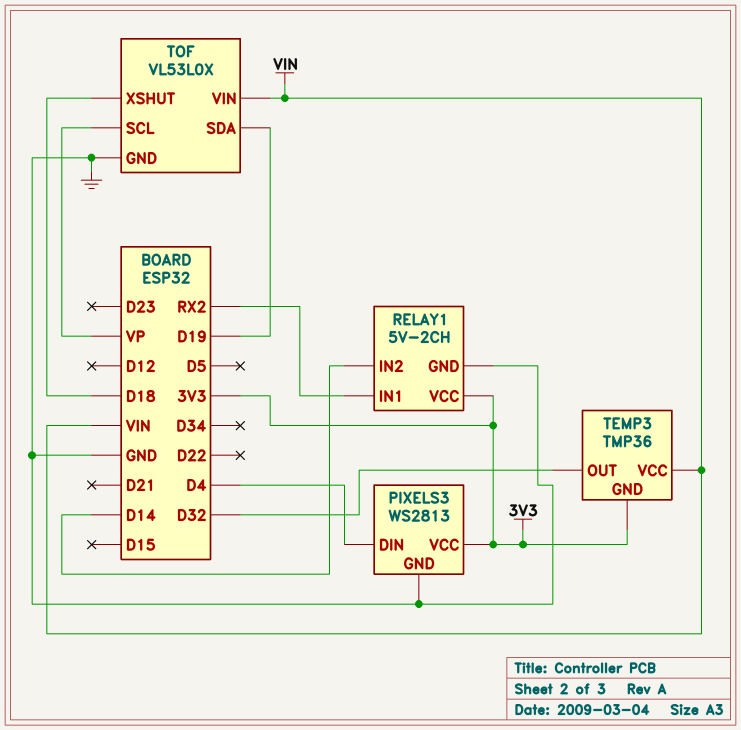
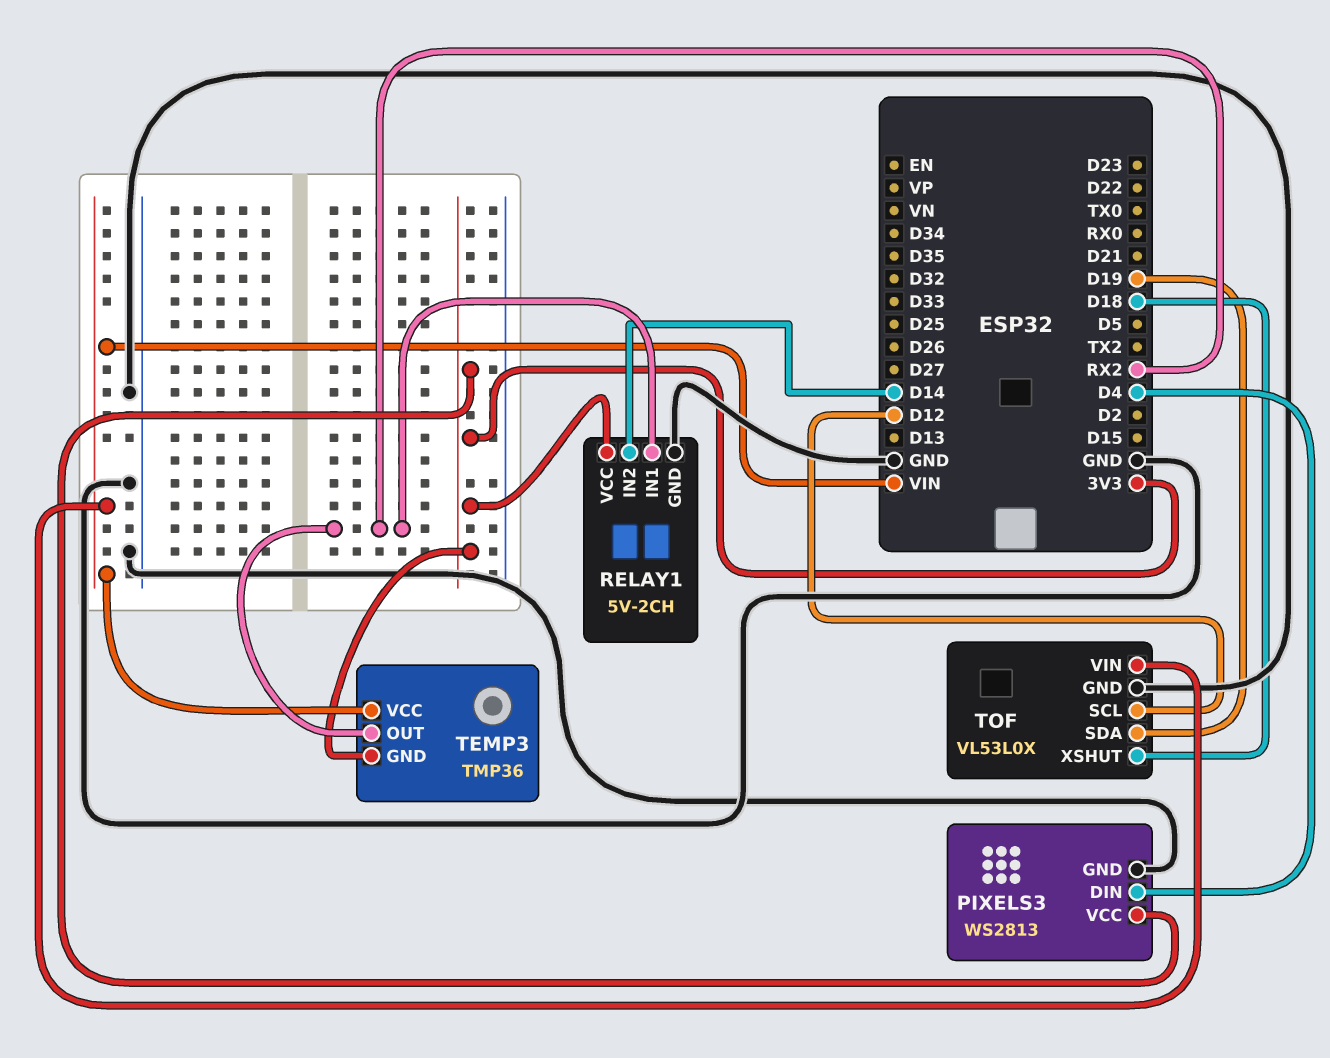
TEMP3 pin OUT: D32 -> RX2
TOF pin SCL: VP -> D12

